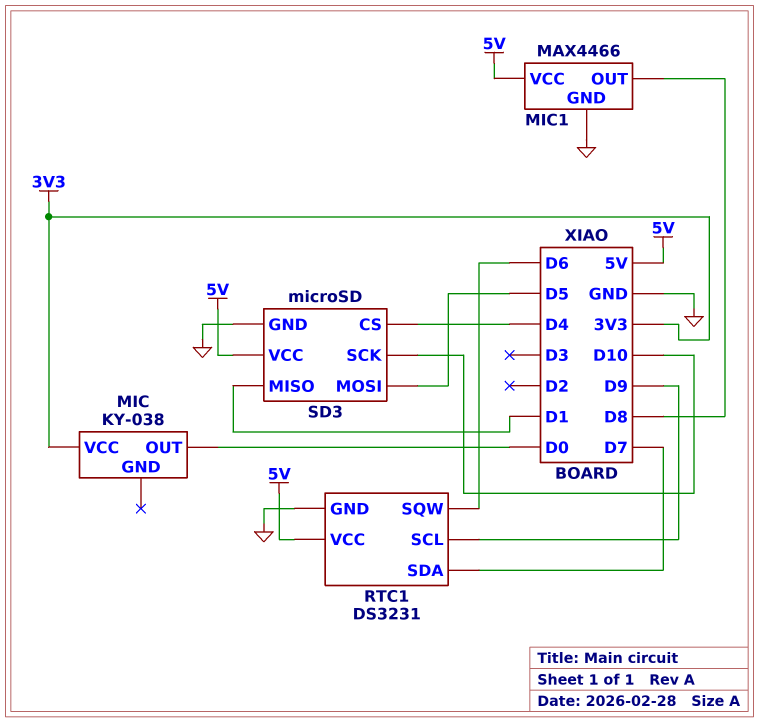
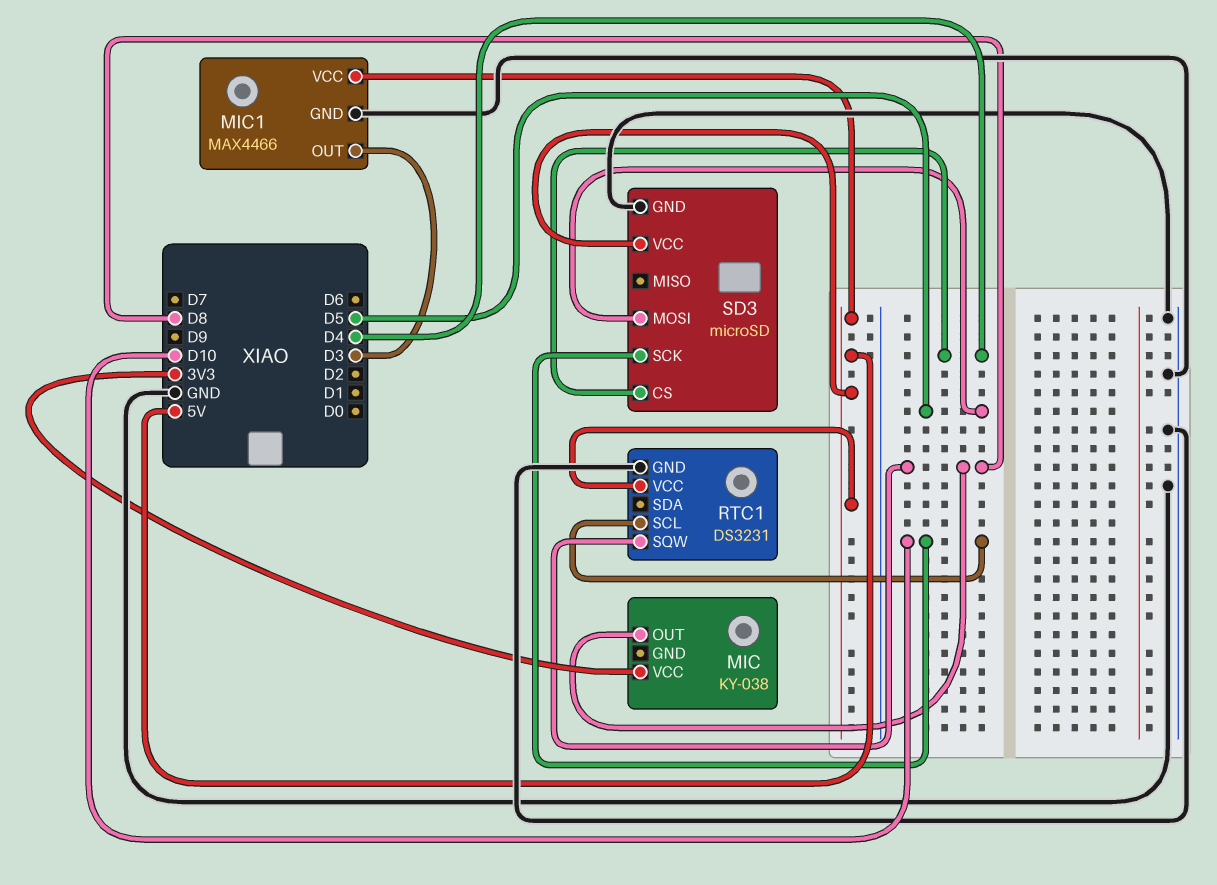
MIC pin OUT: D0 -> D8
MIC1 pin OUT: D8 -> D3
RTC1 pin SCL: D9 -> D10
RTC1 pin SDA: D7 -> none
RTC1 pin SQW: D6 -> D8
SD3 pin MISO: D1 -> none

